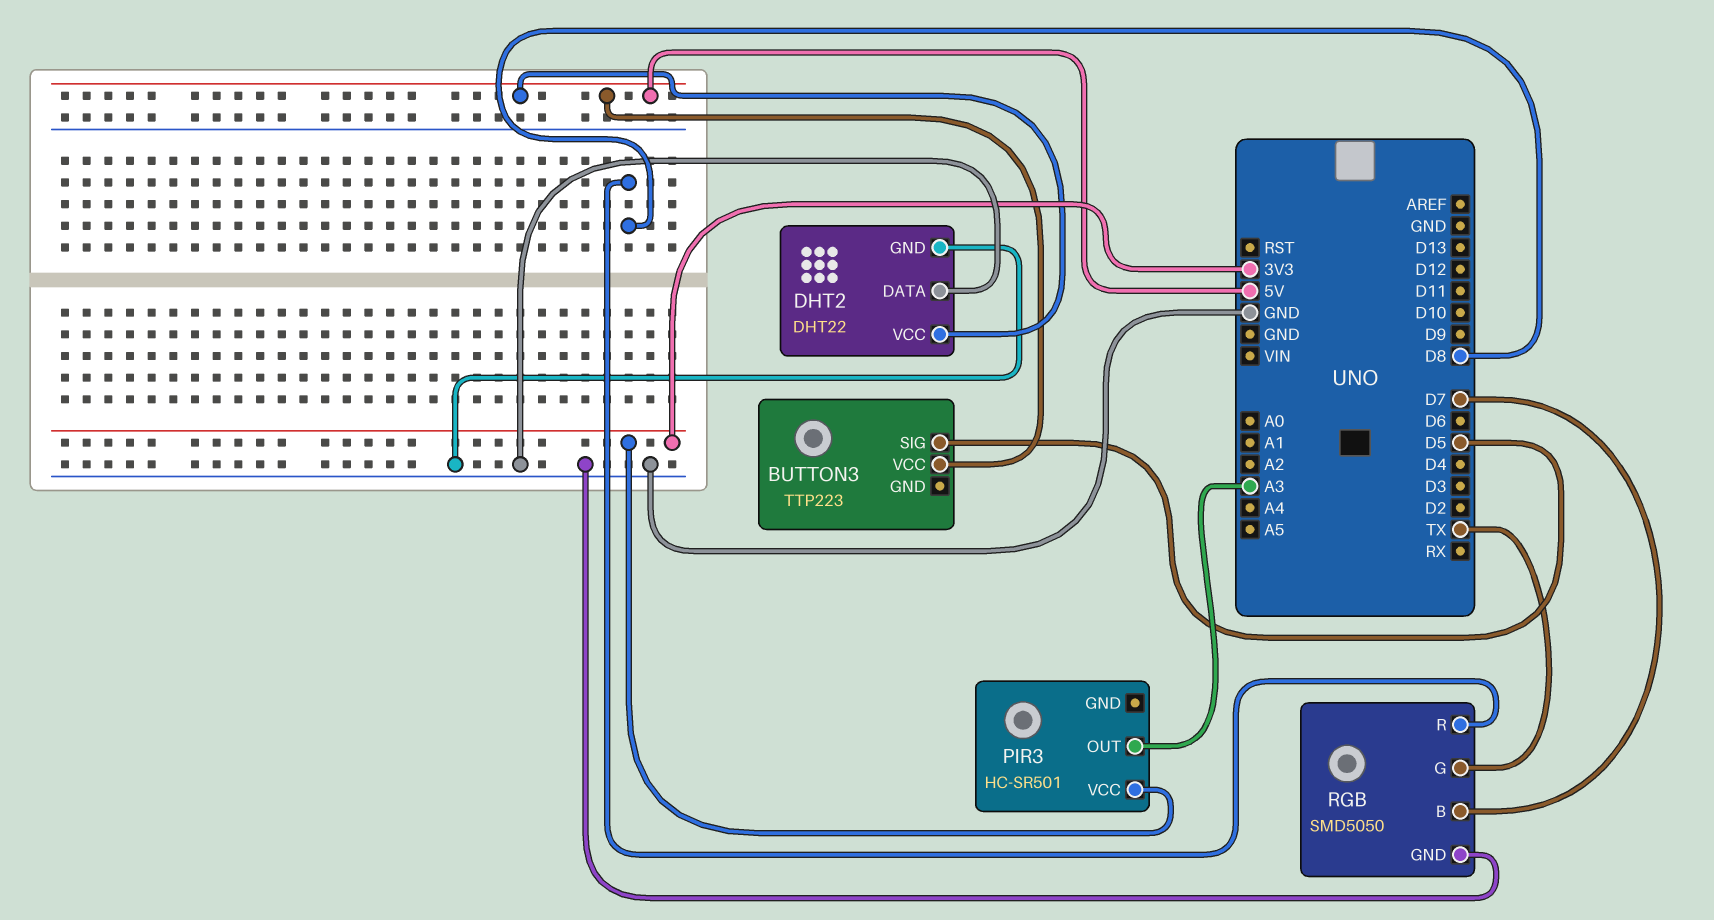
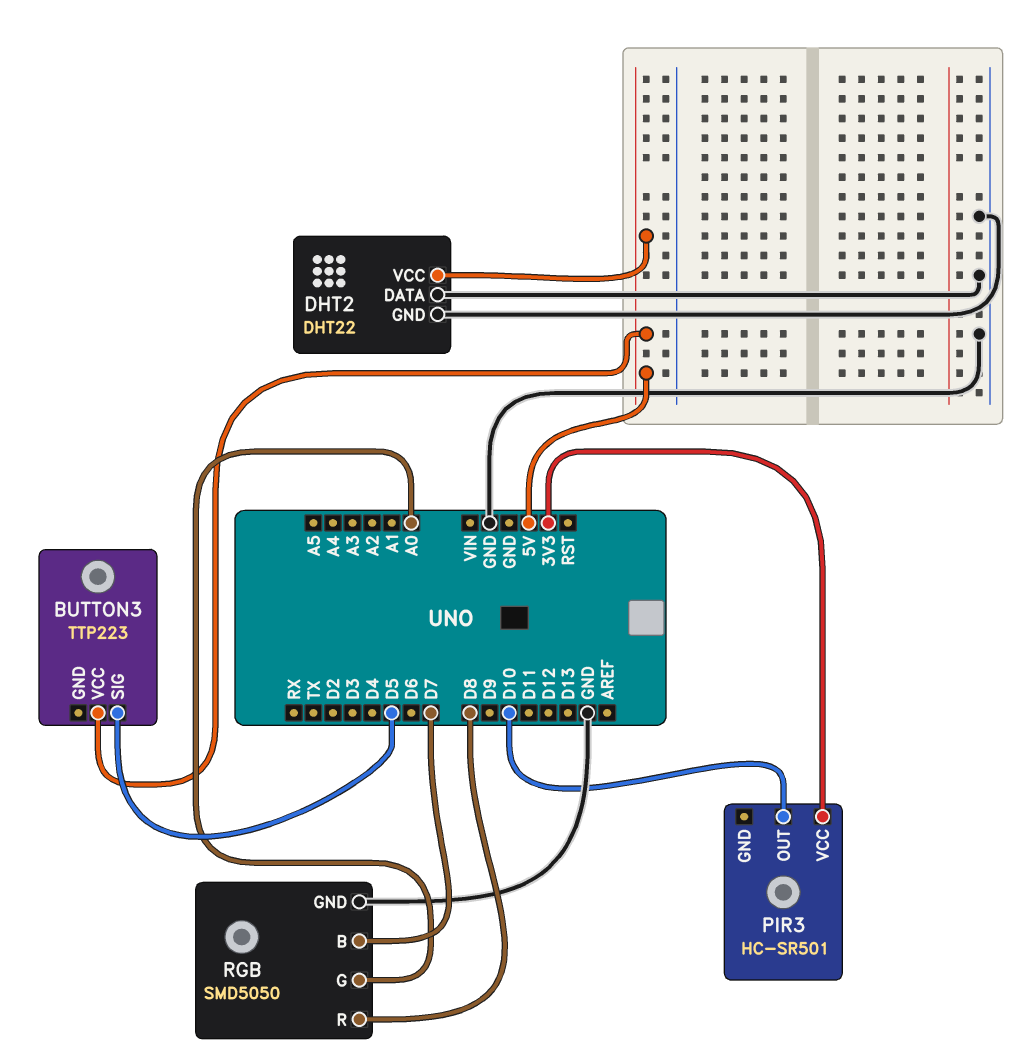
PIR3 pin OUT: A3 -> D10
RGB pin G: TX -> A0

